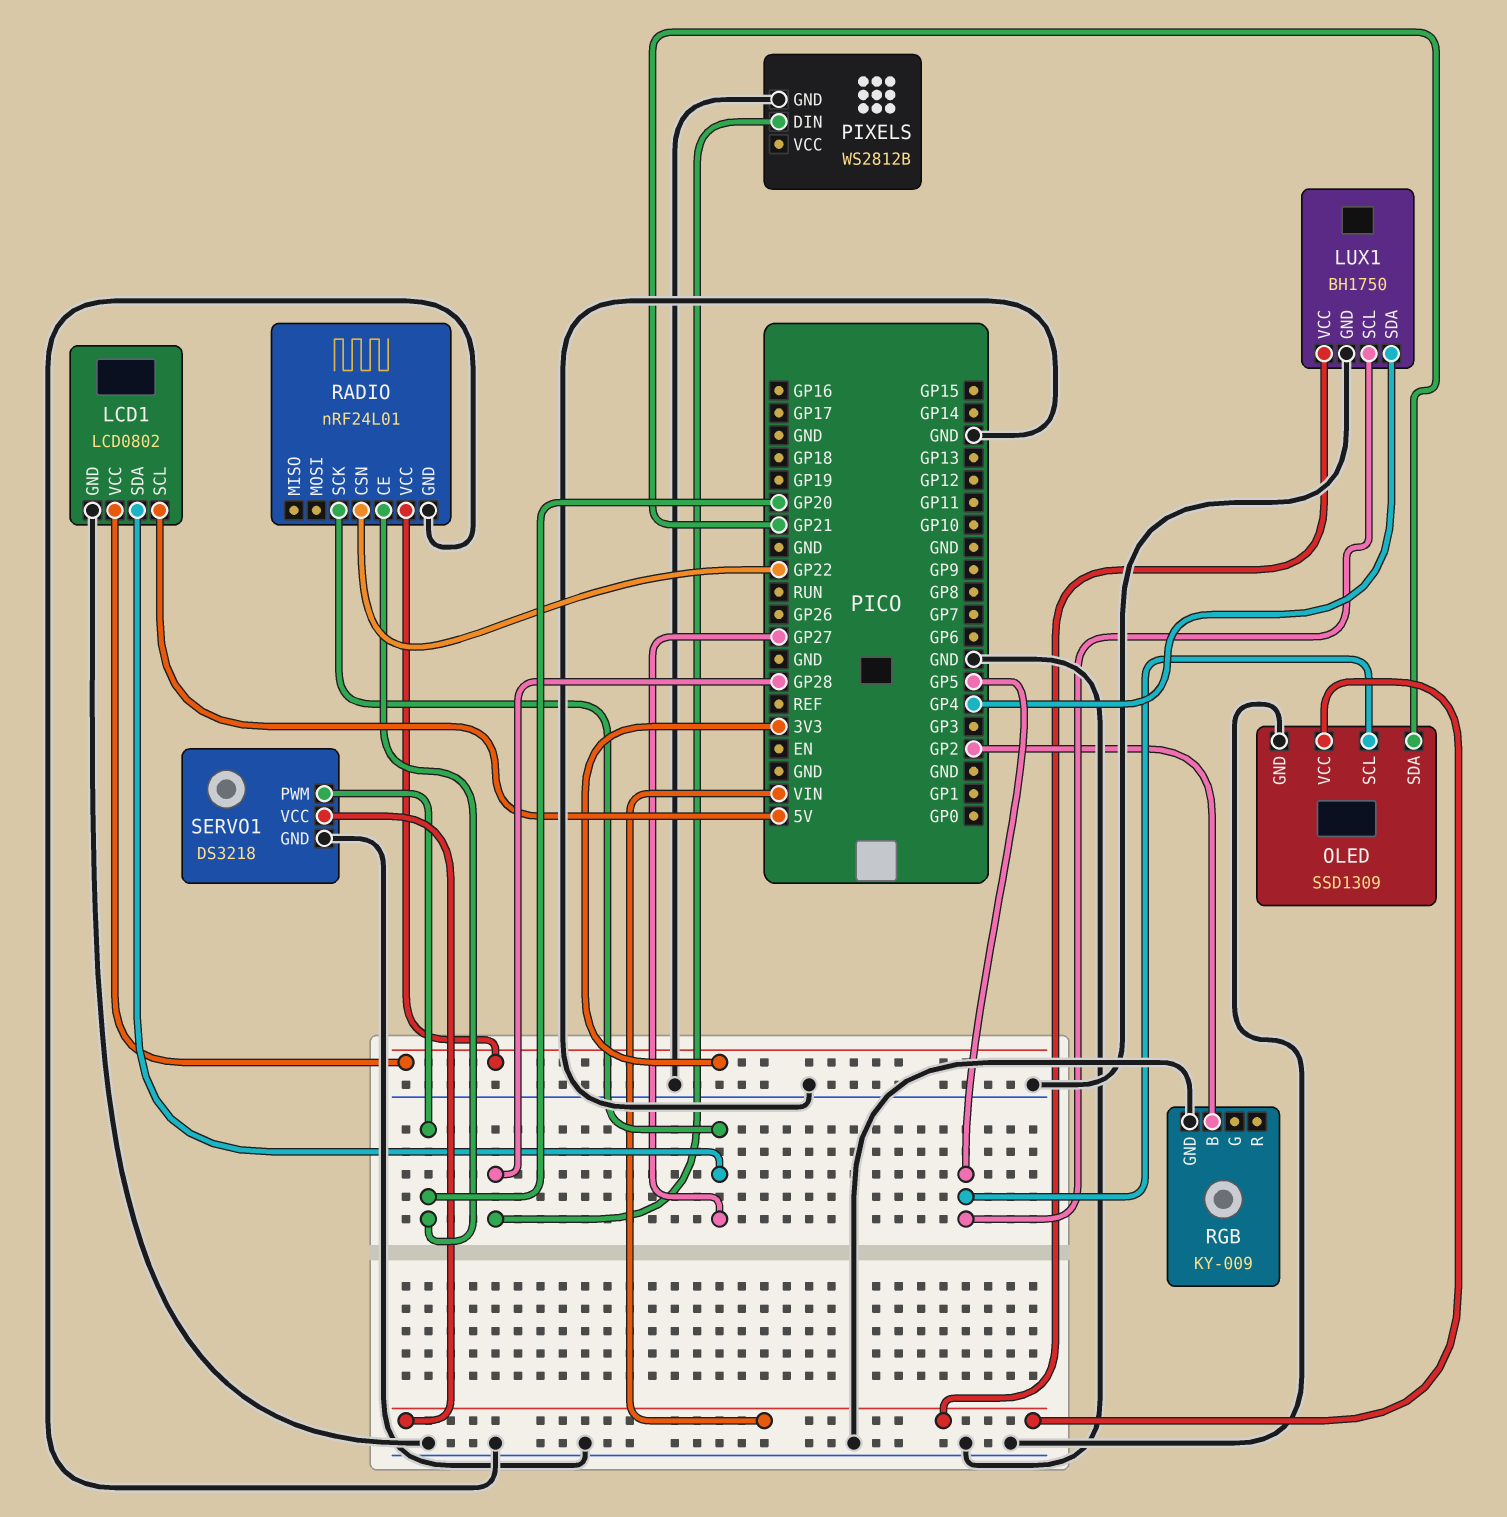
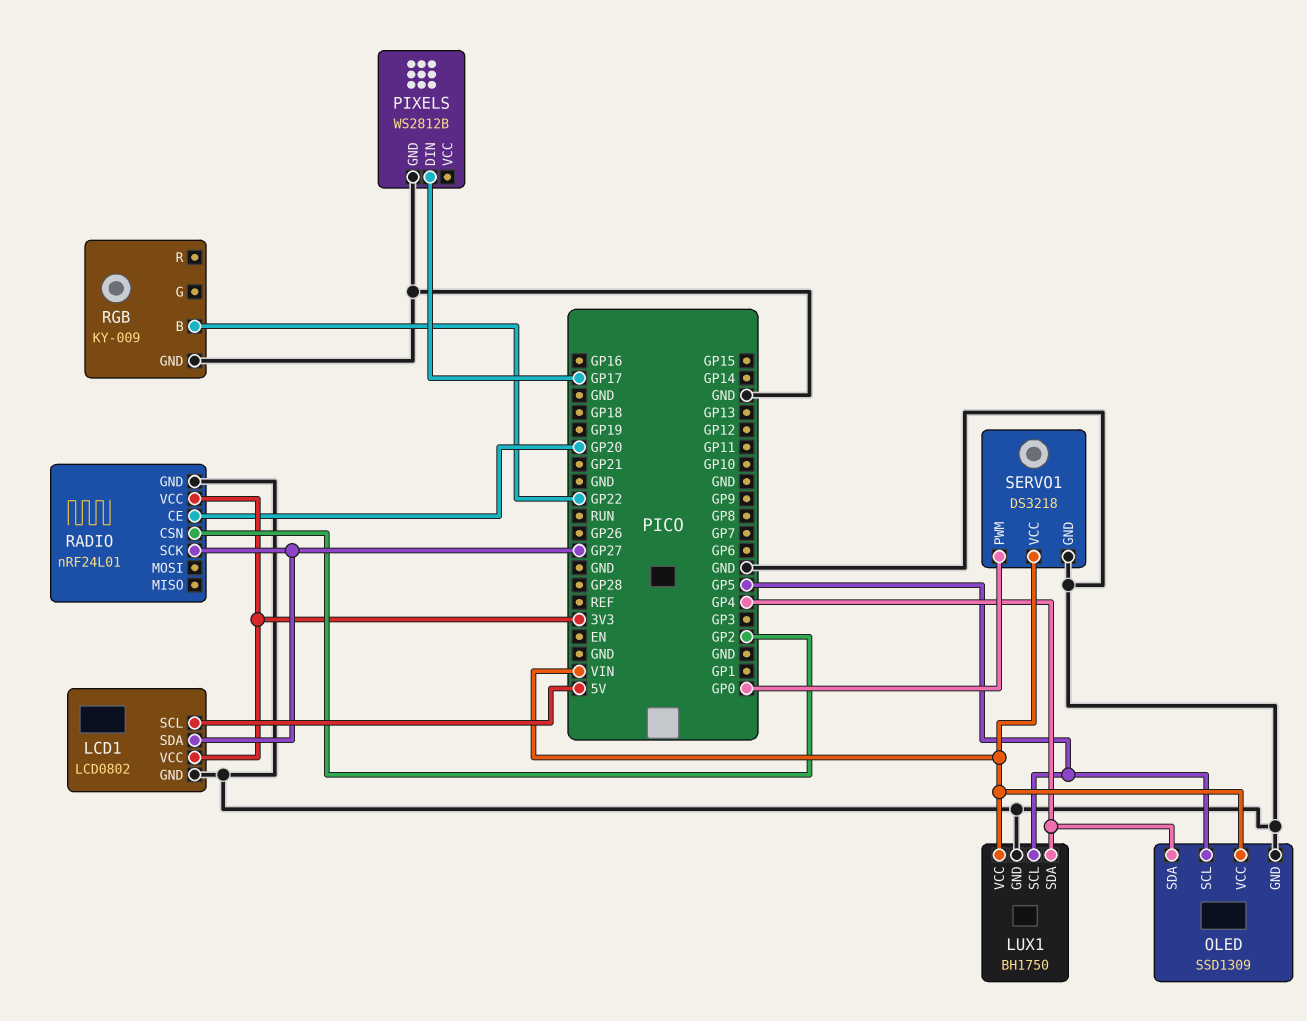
OLED pin SDA: GP21 -> GP4
PIXELS pin DIN: GP28 -> GP17
RADIO pin CSN: GP22 -> GP2
RGB pin B: GP2 -> GP22
SERVO1 pin PWM: GP20 -> GP0

